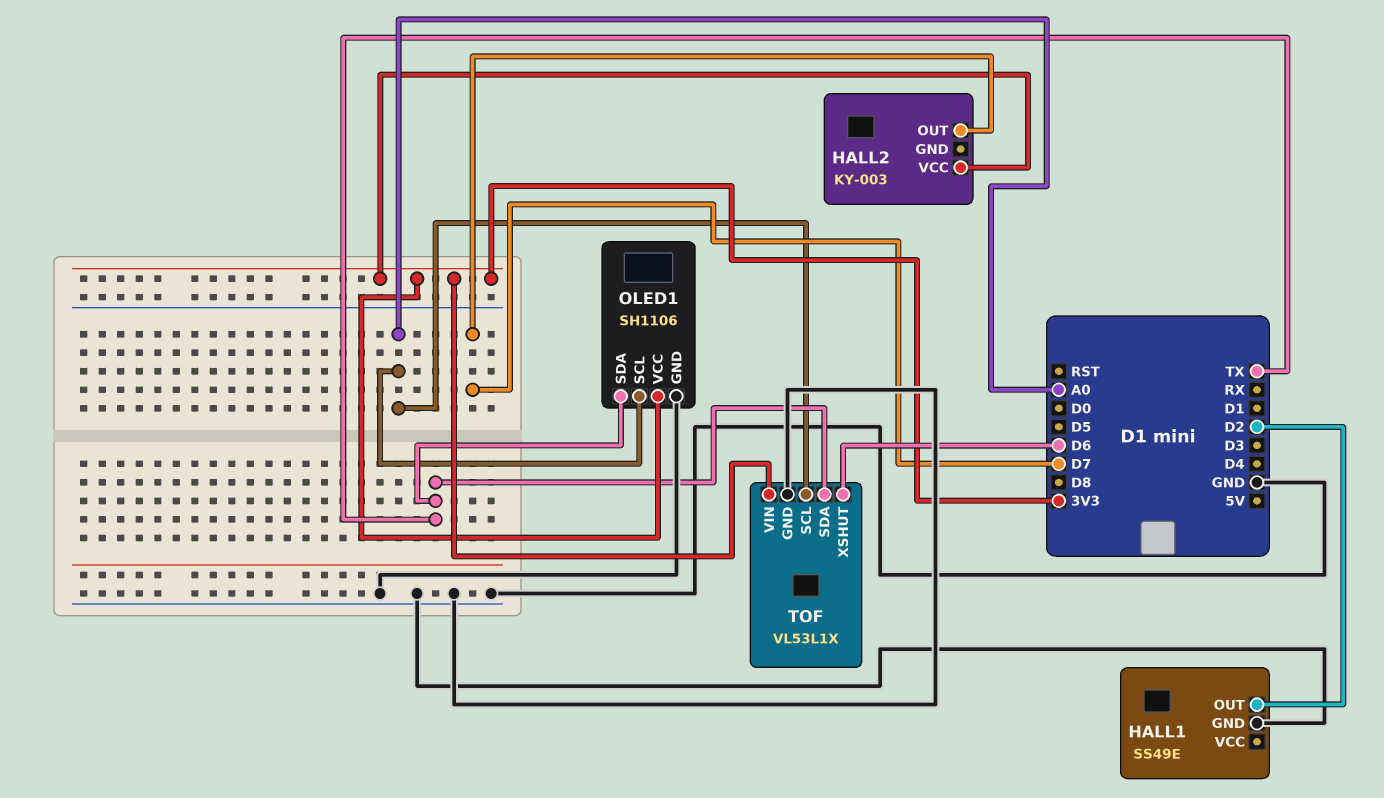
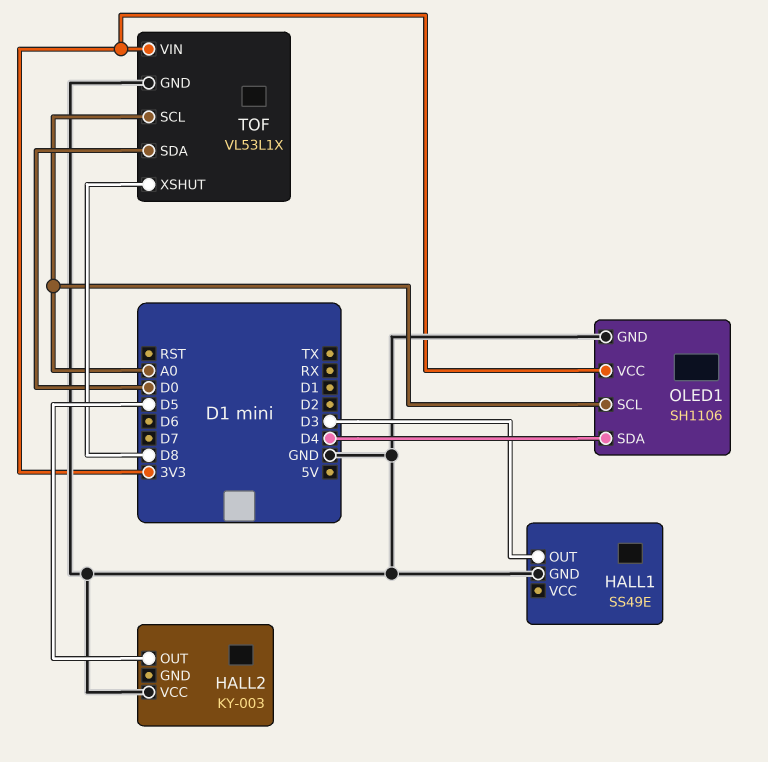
HALL1 pin OUT: D2 -> D3
HALL2 pin OUT: D7 -> D5
HALL2 pin VCC: 3V3 -> GND
OLED1 pin SDA: TX -> D4
TOF pin SDA: TX -> D0
TOF pin XSHUT: D6 -> D8

